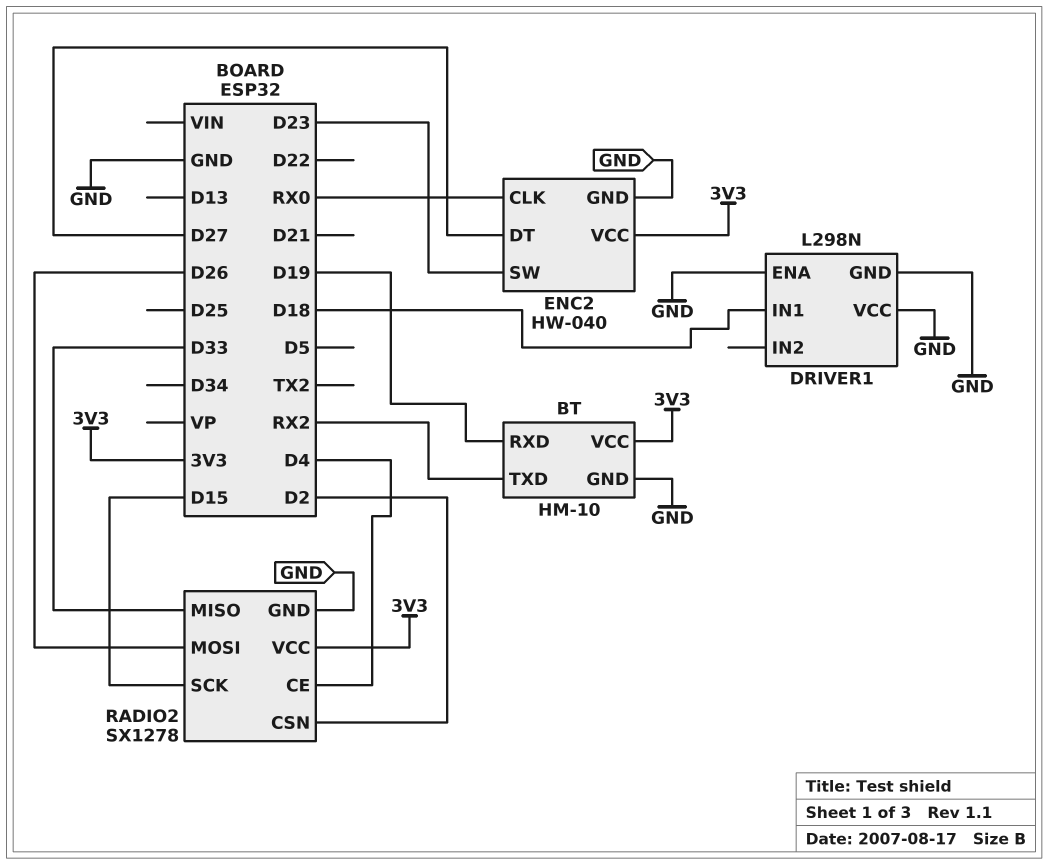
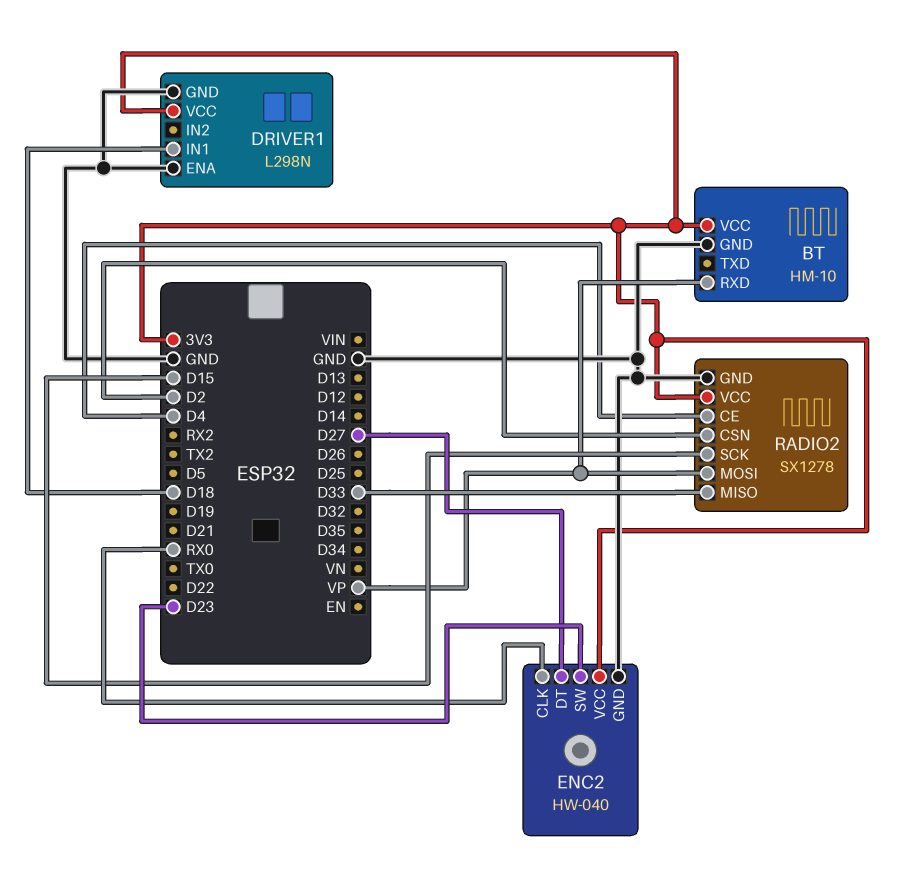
BT pin RXD: D19 -> VP
BT pin TXD: RX2 -> none
DRIVER1 pin VCC: GND -> 3V3
RADIO2 pin MOSI: D26 -> VP

